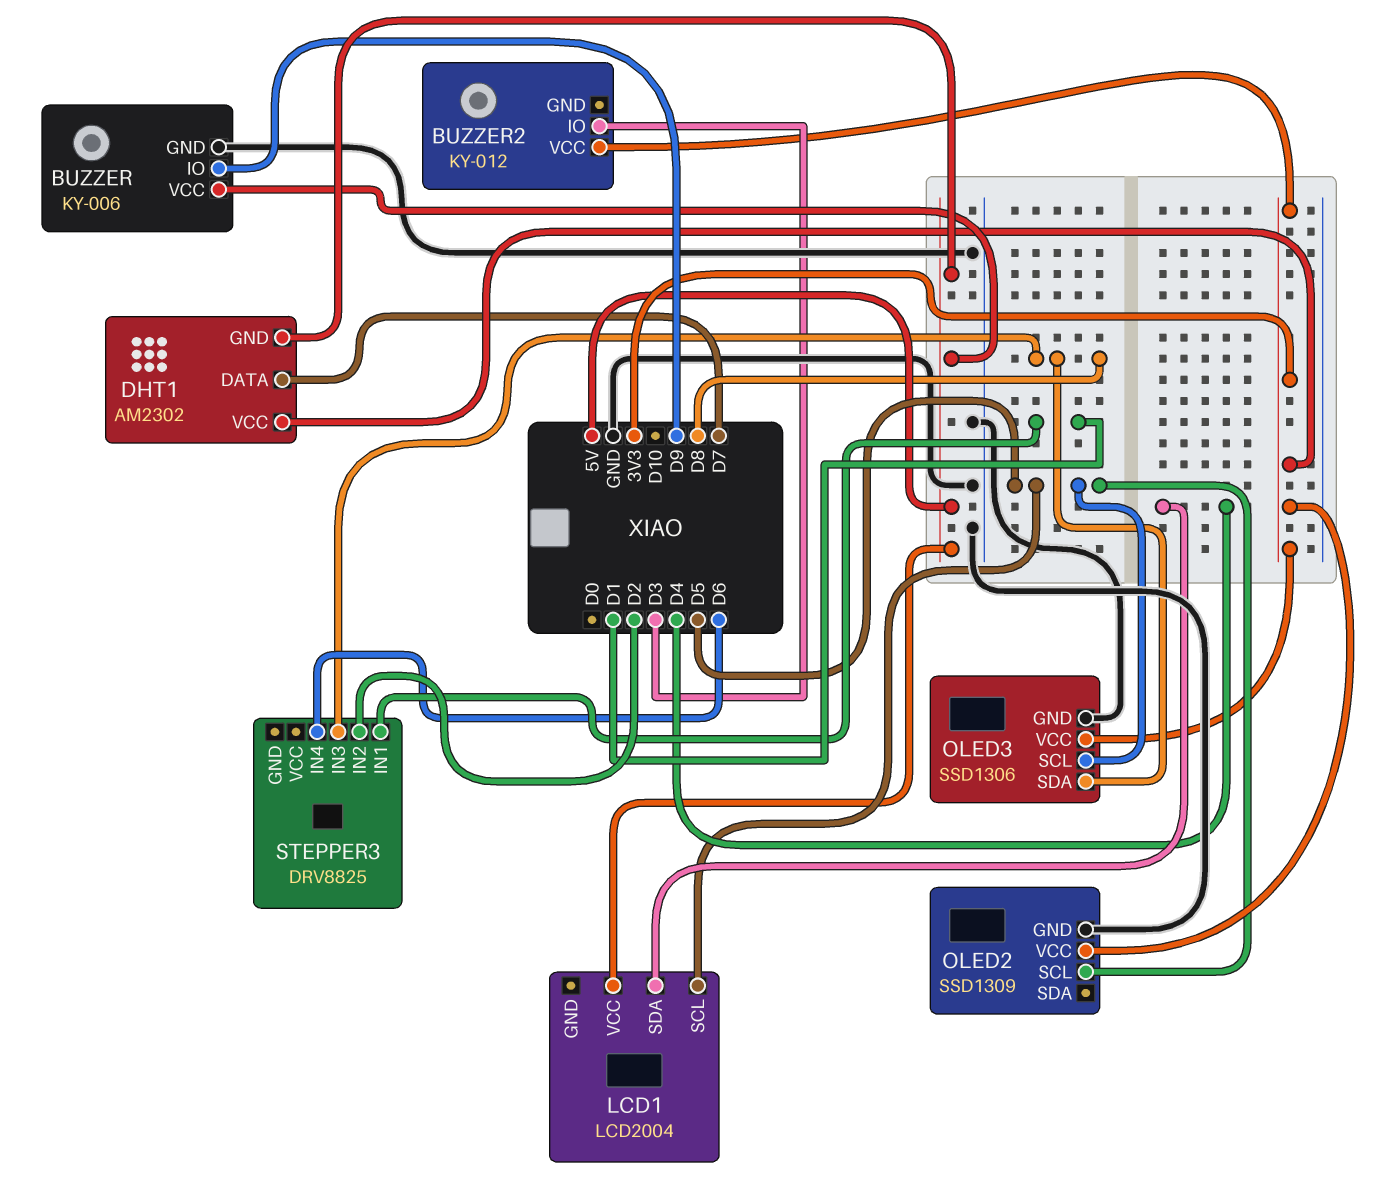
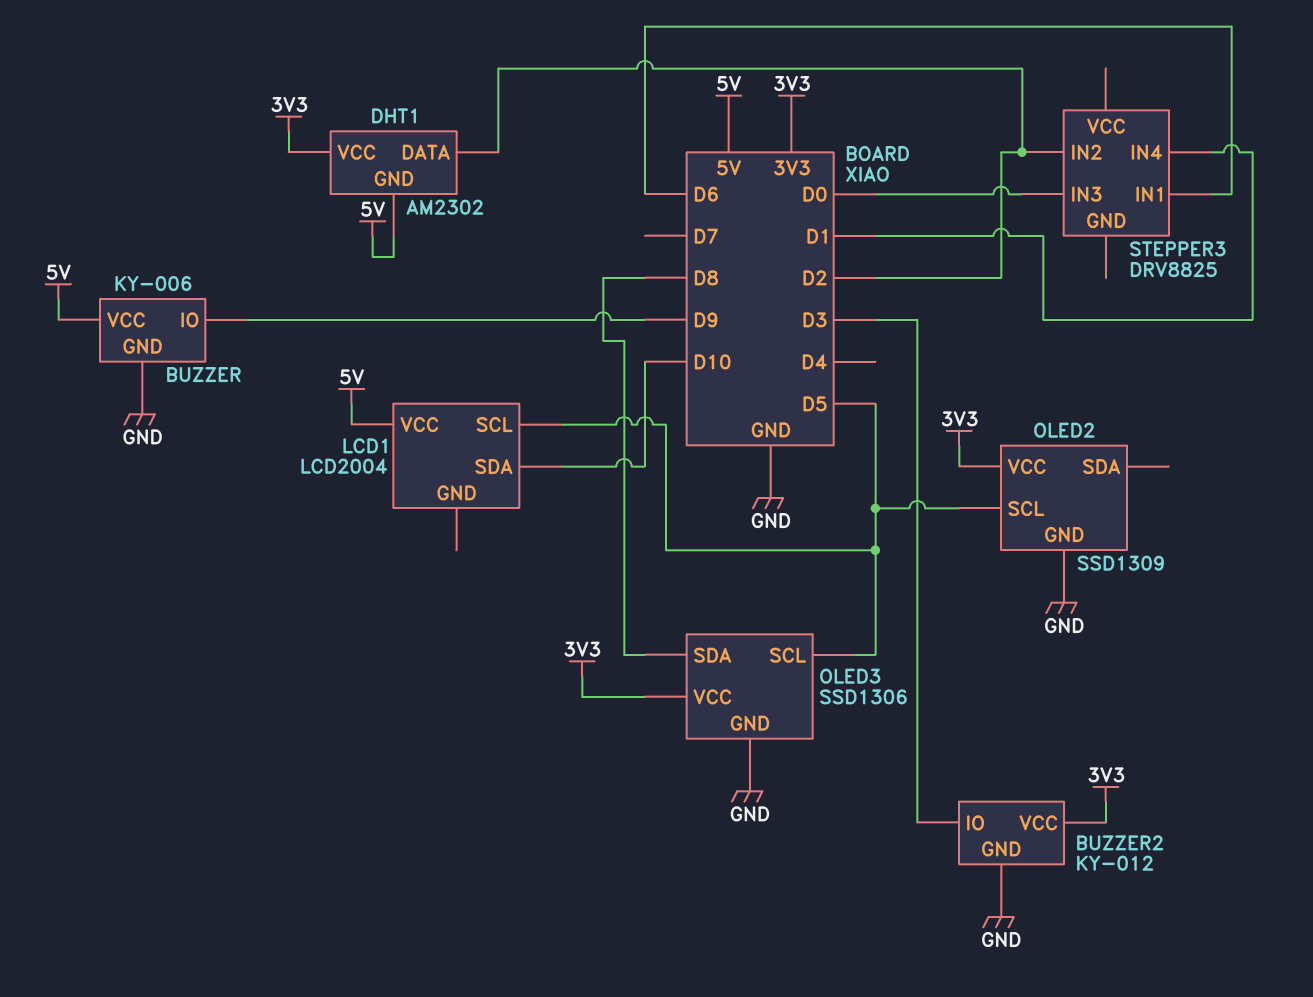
BUZZER2 pin GND: none -> GND
DHT1 pin DATA: D7 -> D2
LCD1 pin SDA: D4 -> D10
STEPPER3 pin IN1: D1 -> D6
STEPPER3 pin IN3: D8 -> D0
STEPPER3 pin IN4: D6 -> D1

